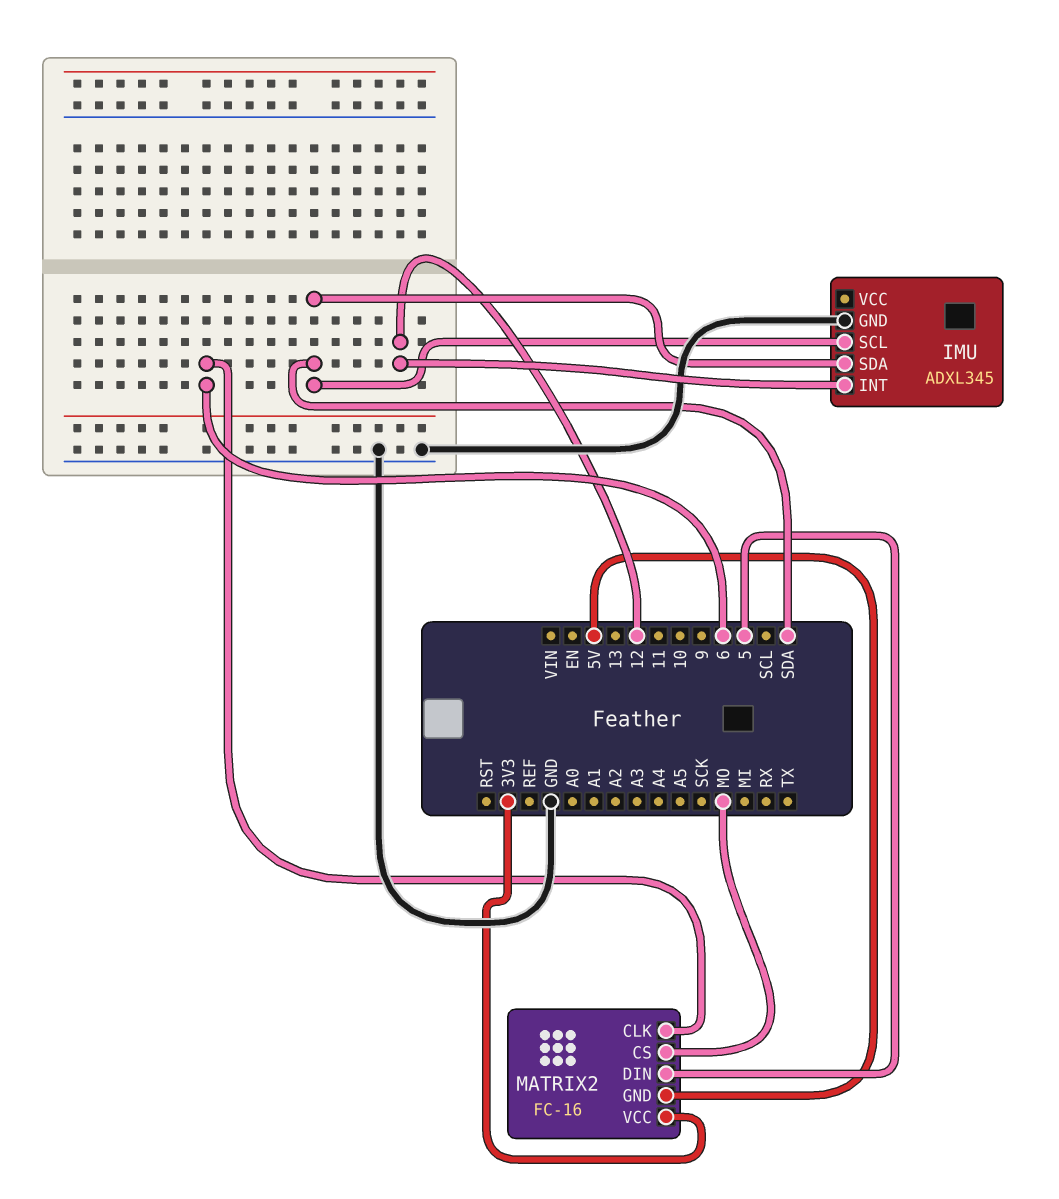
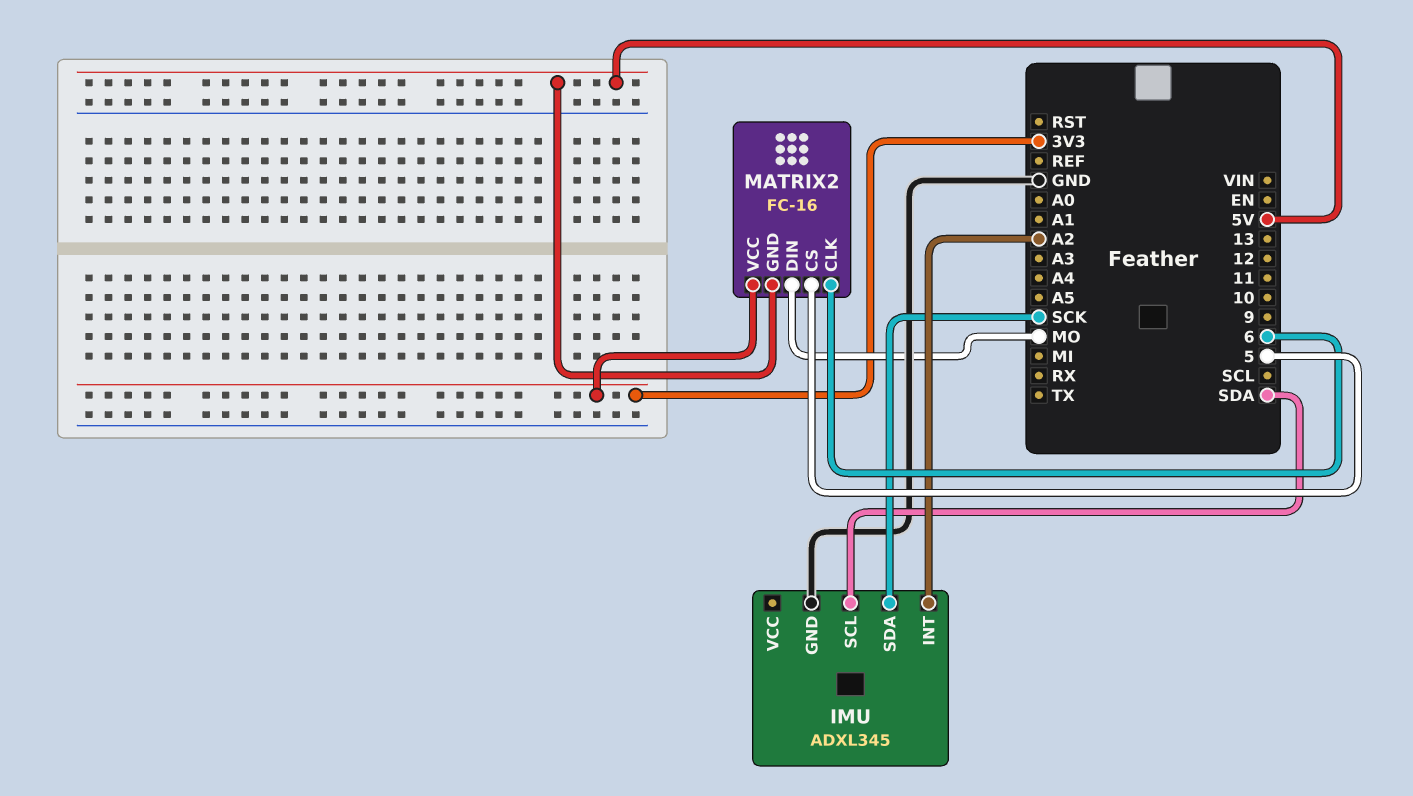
IMU pin INT: 12 -> A2
IMU pin SDA: SDA -> SCK
MATRIX2 pin CS: MO -> 5
MATRIX2 pin DIN: 5 -> MO

